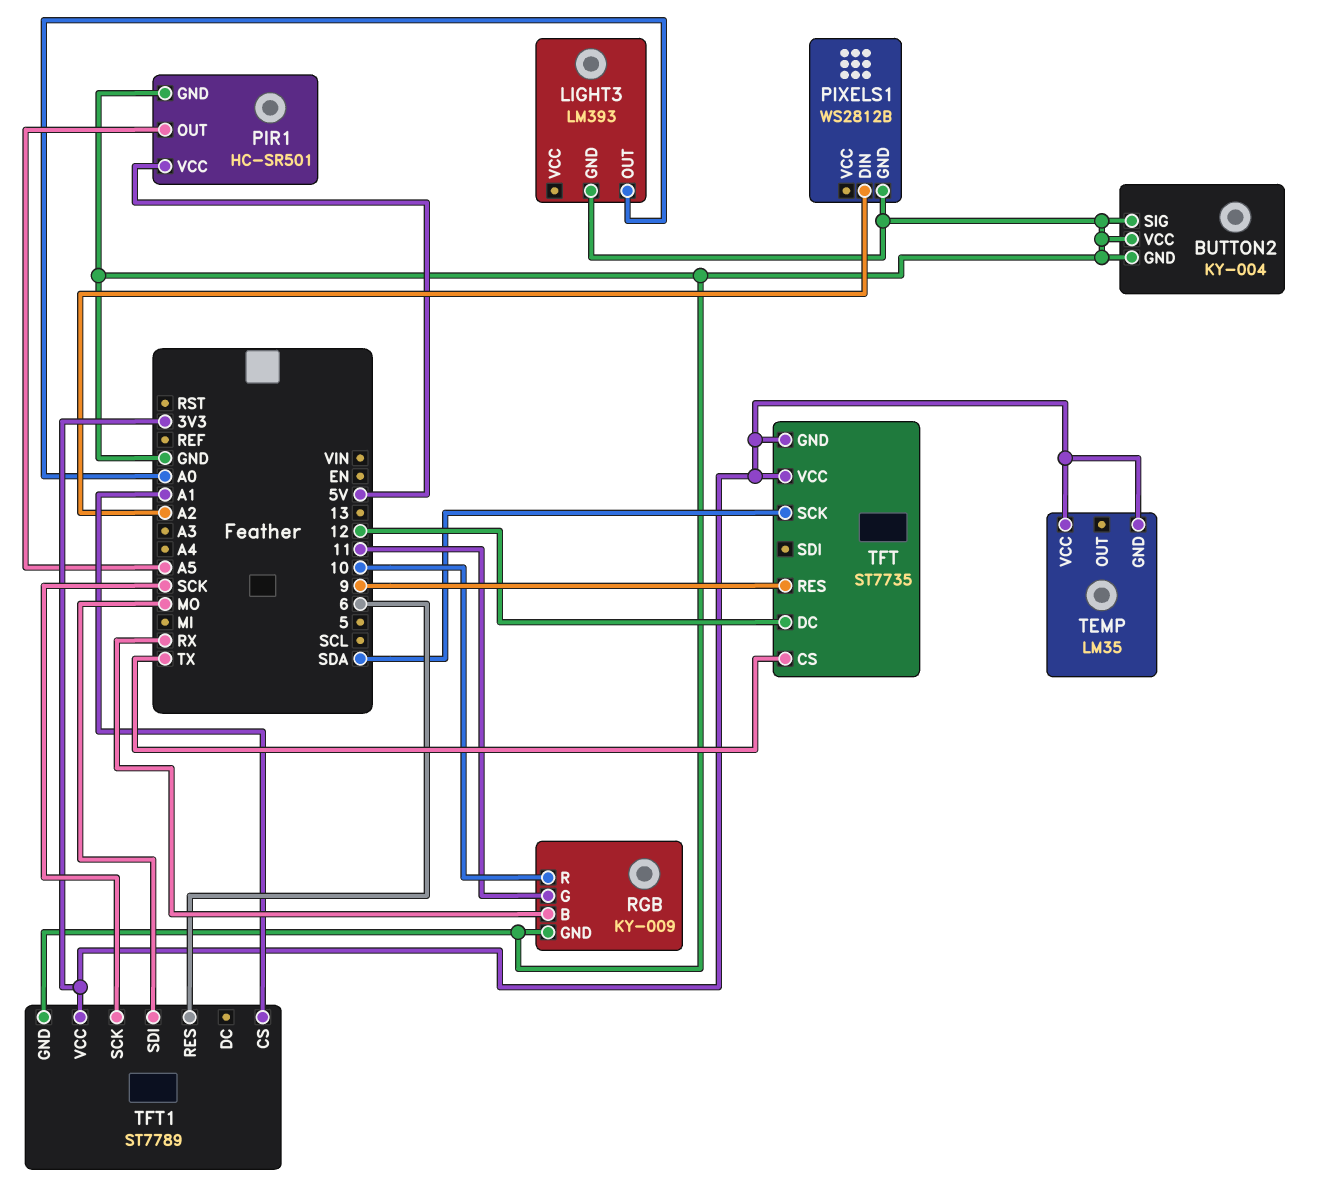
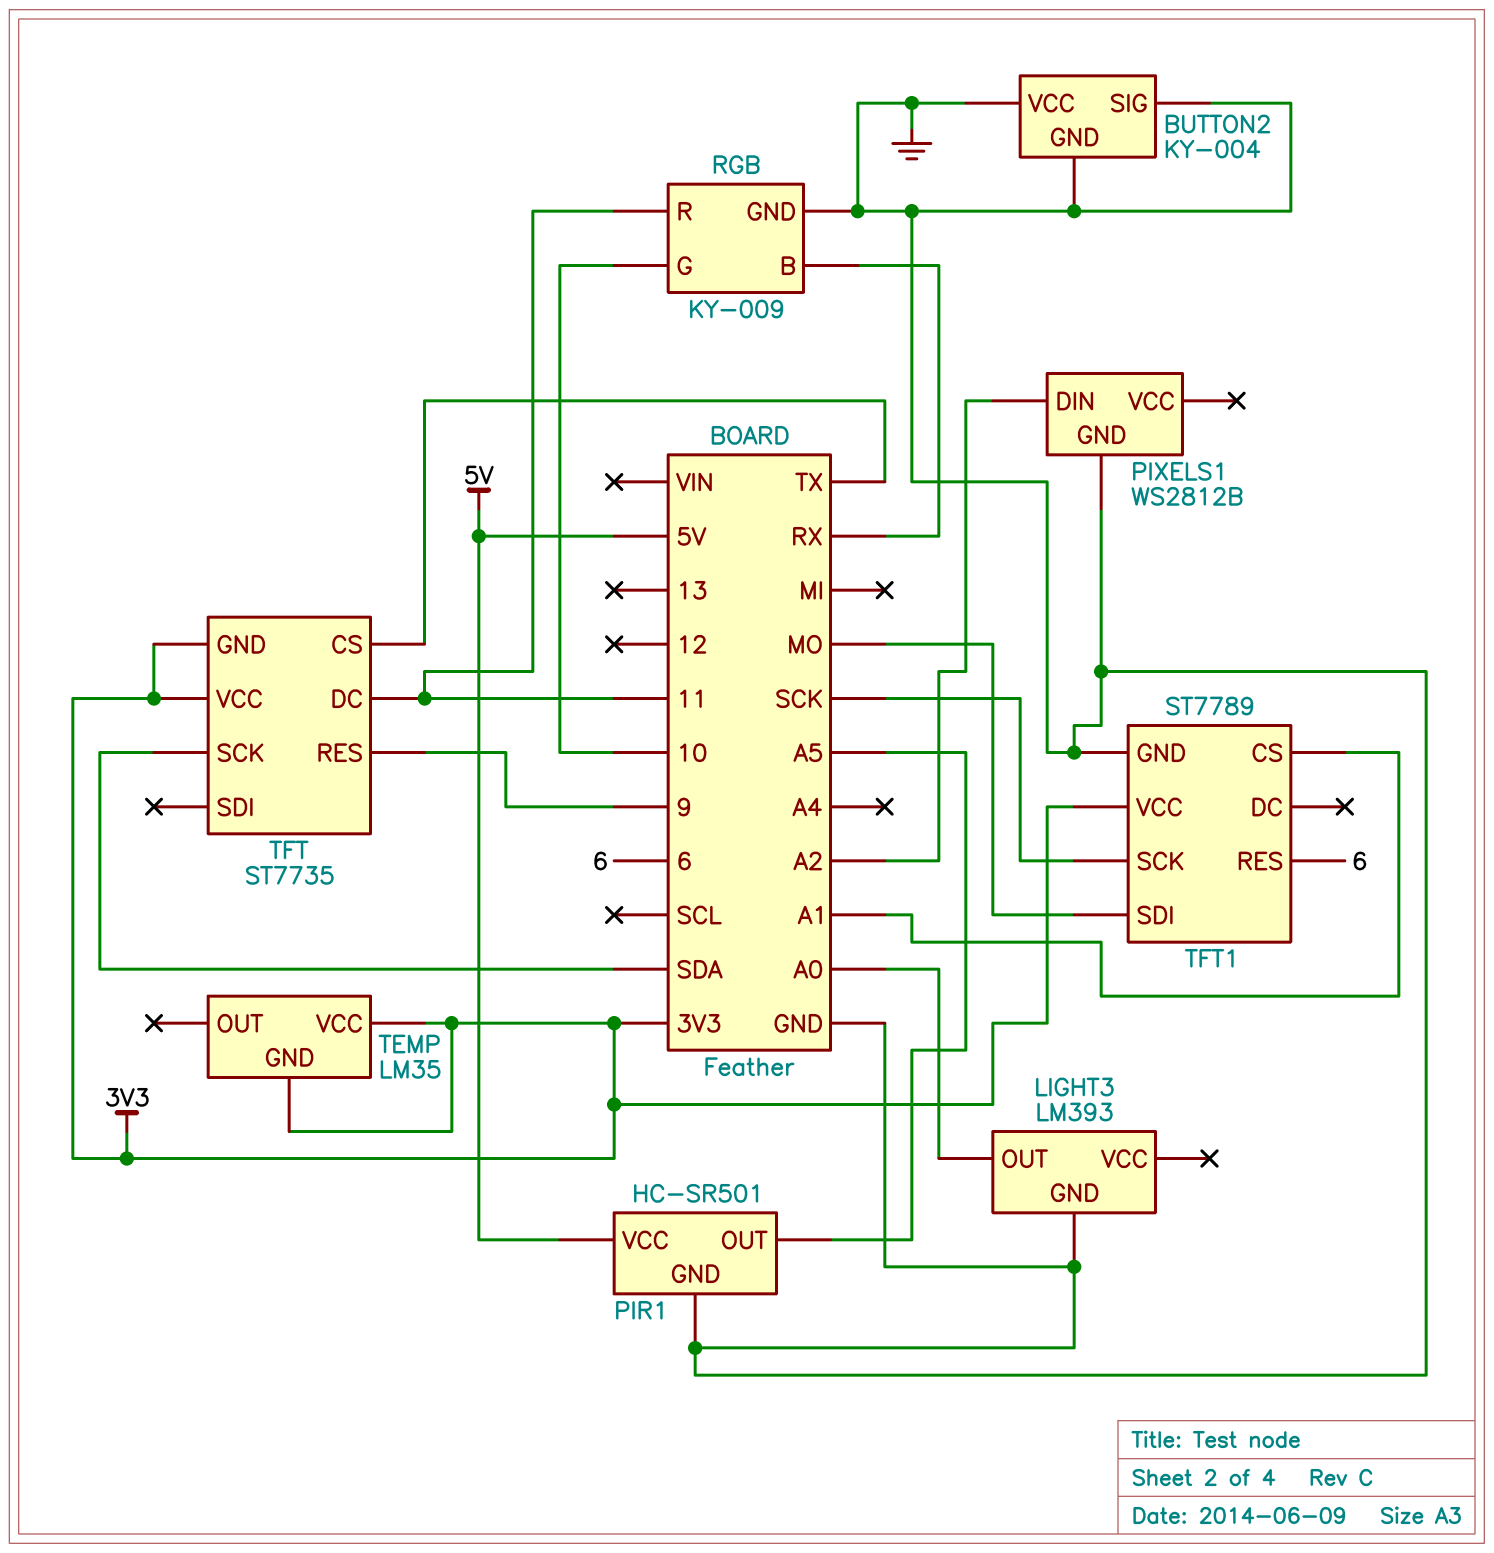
RGB pin G: 11 -> 10
RGB pin R: 10 -> 11
TFT pin DC: 12 -> 11

